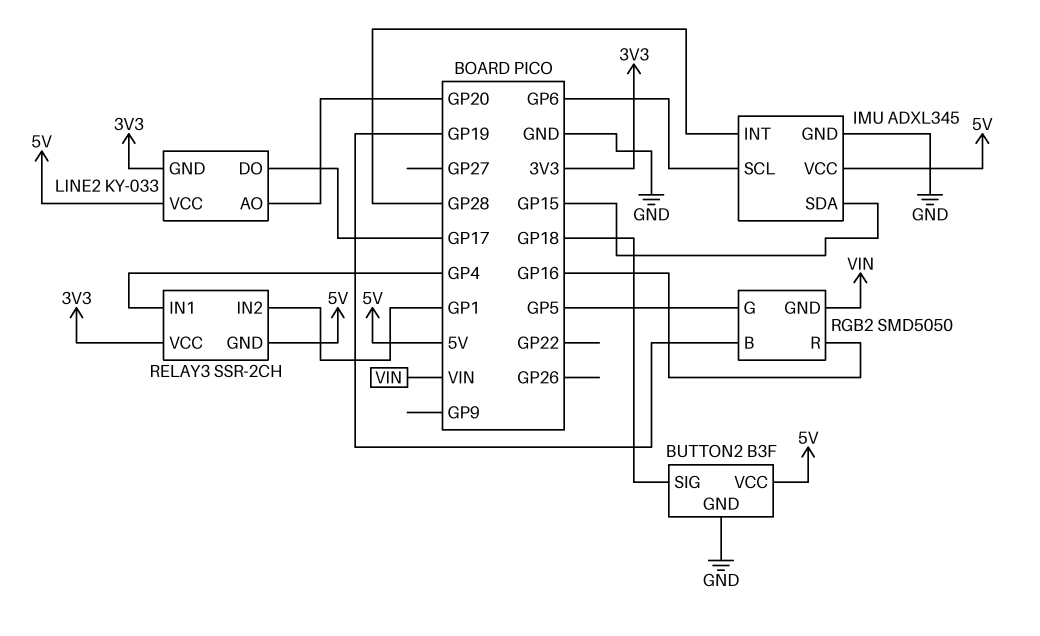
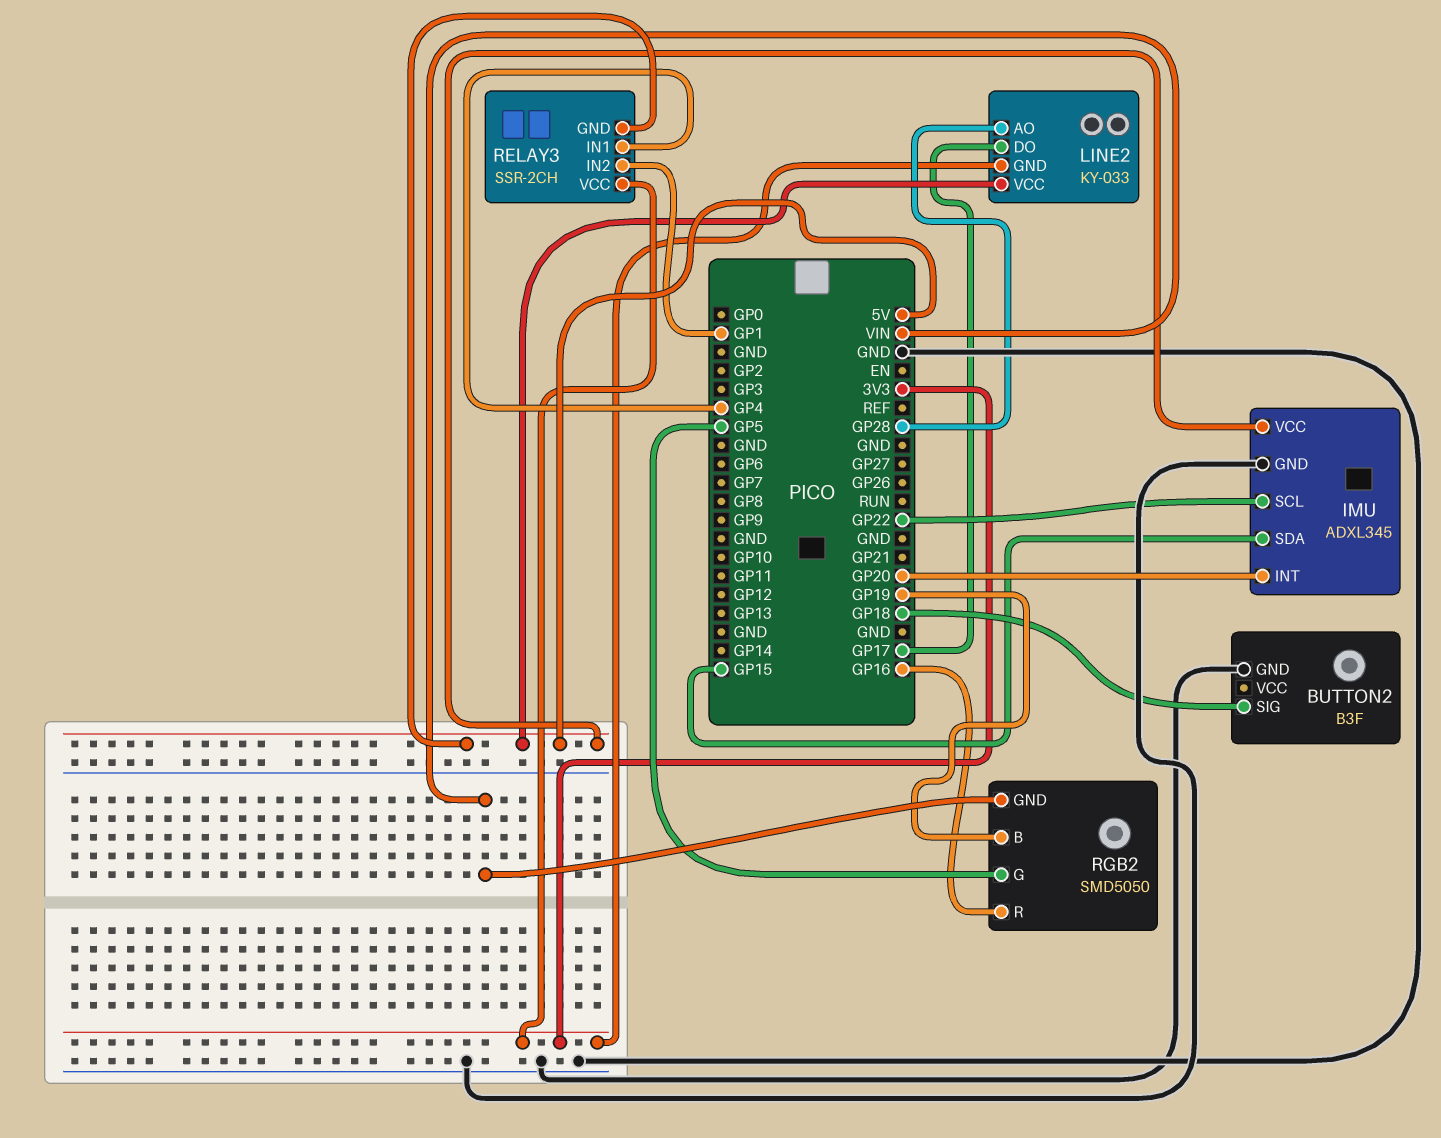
BUTTON2 pin VCC: 5V -> none
IMU pin INT: GP28 -> GP20
IMU pin SCL: GP6 -> GP22
LINE2 pin AO: GP20 -> GP28

